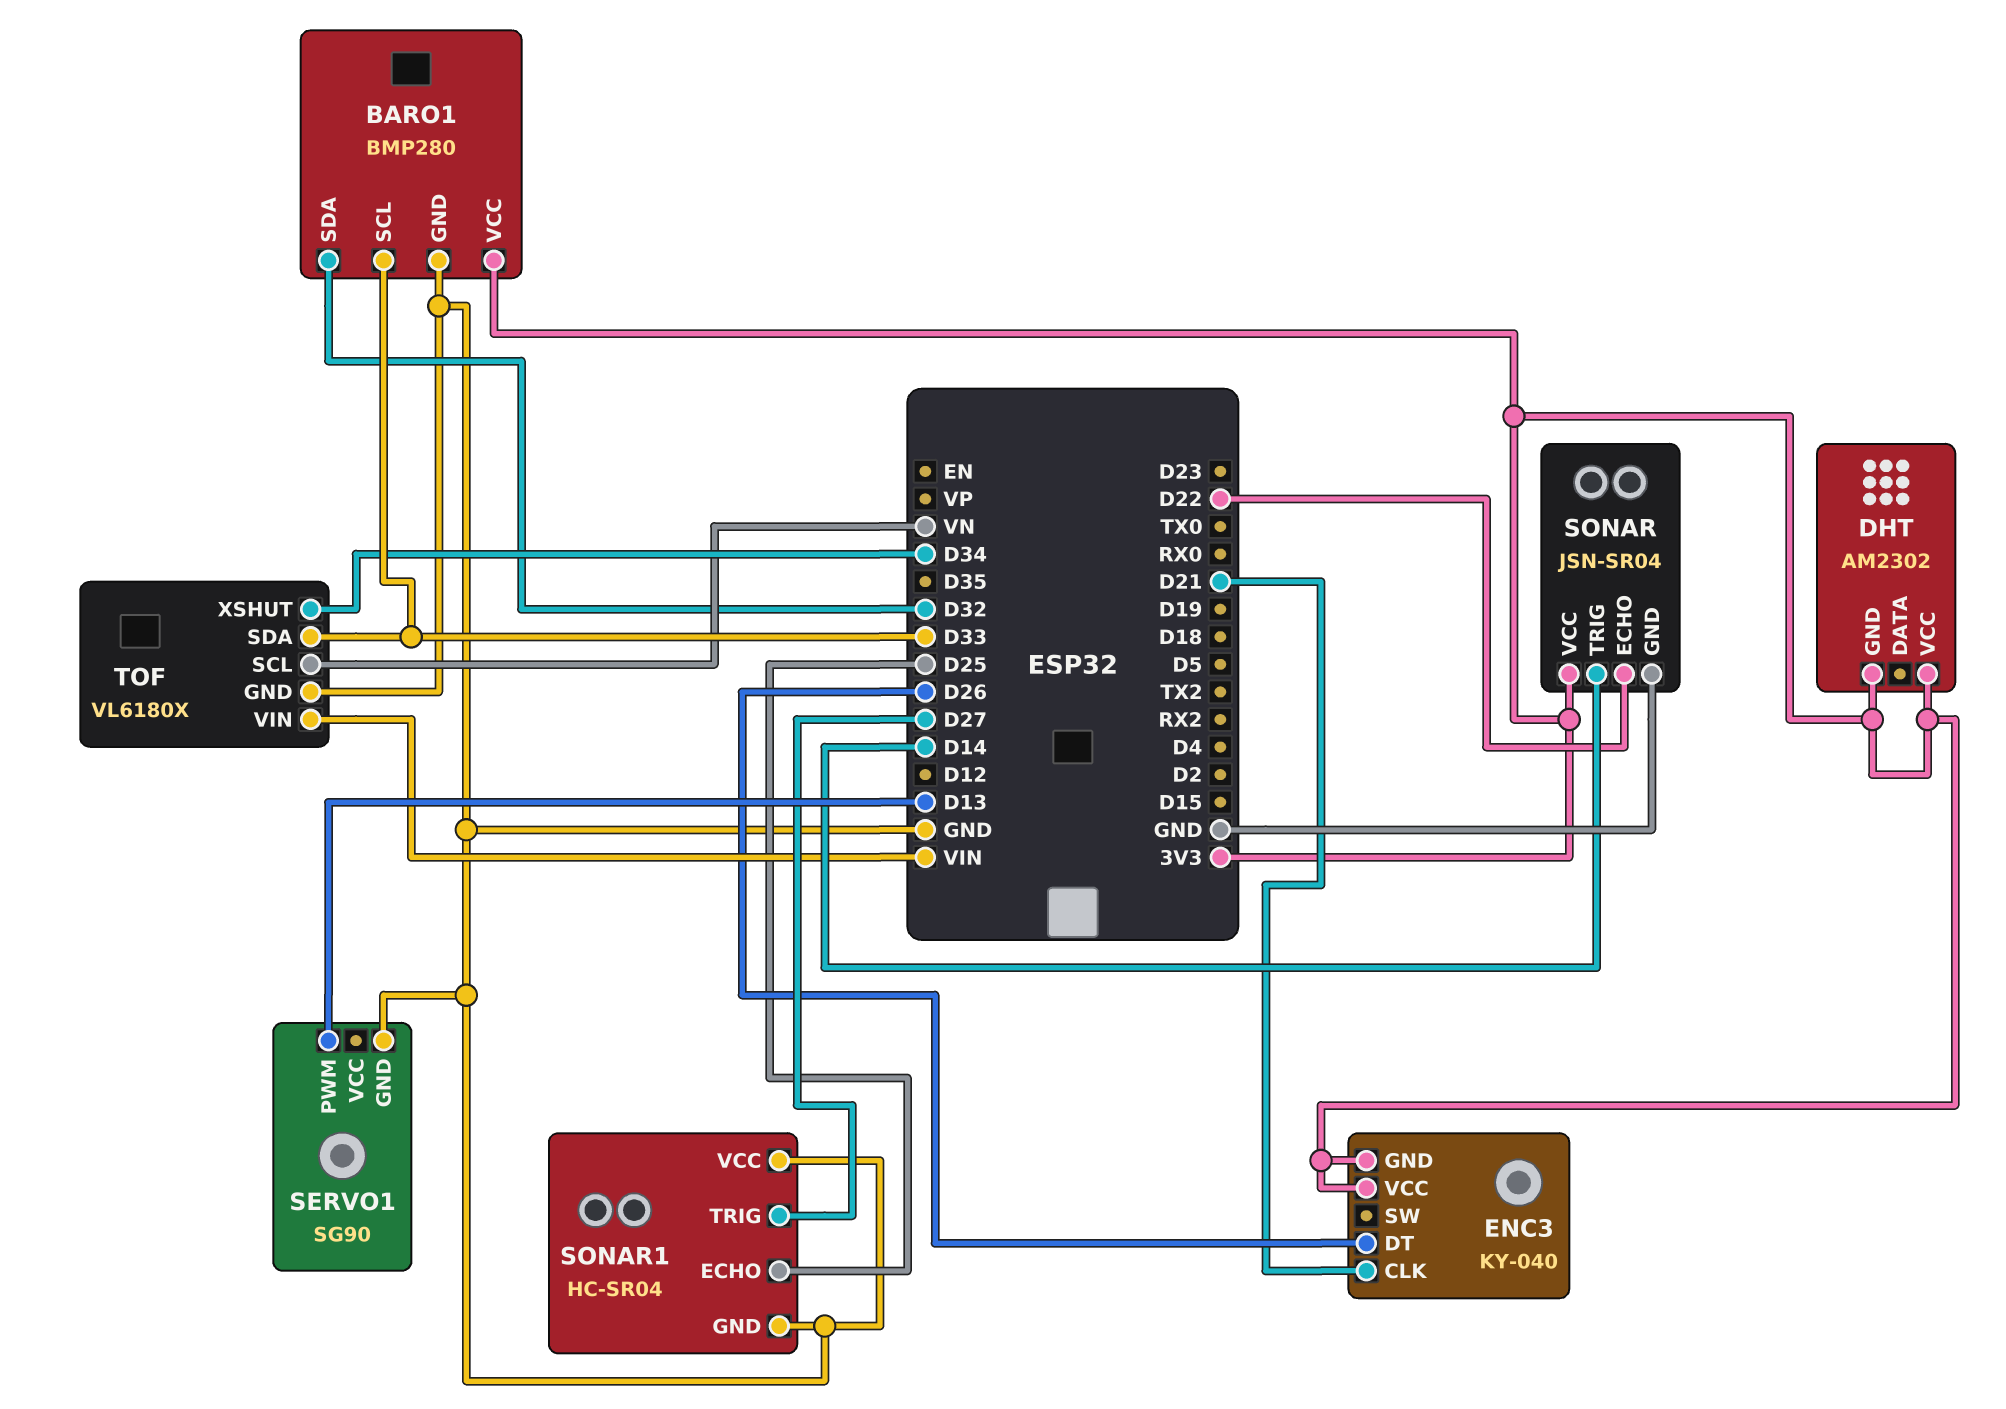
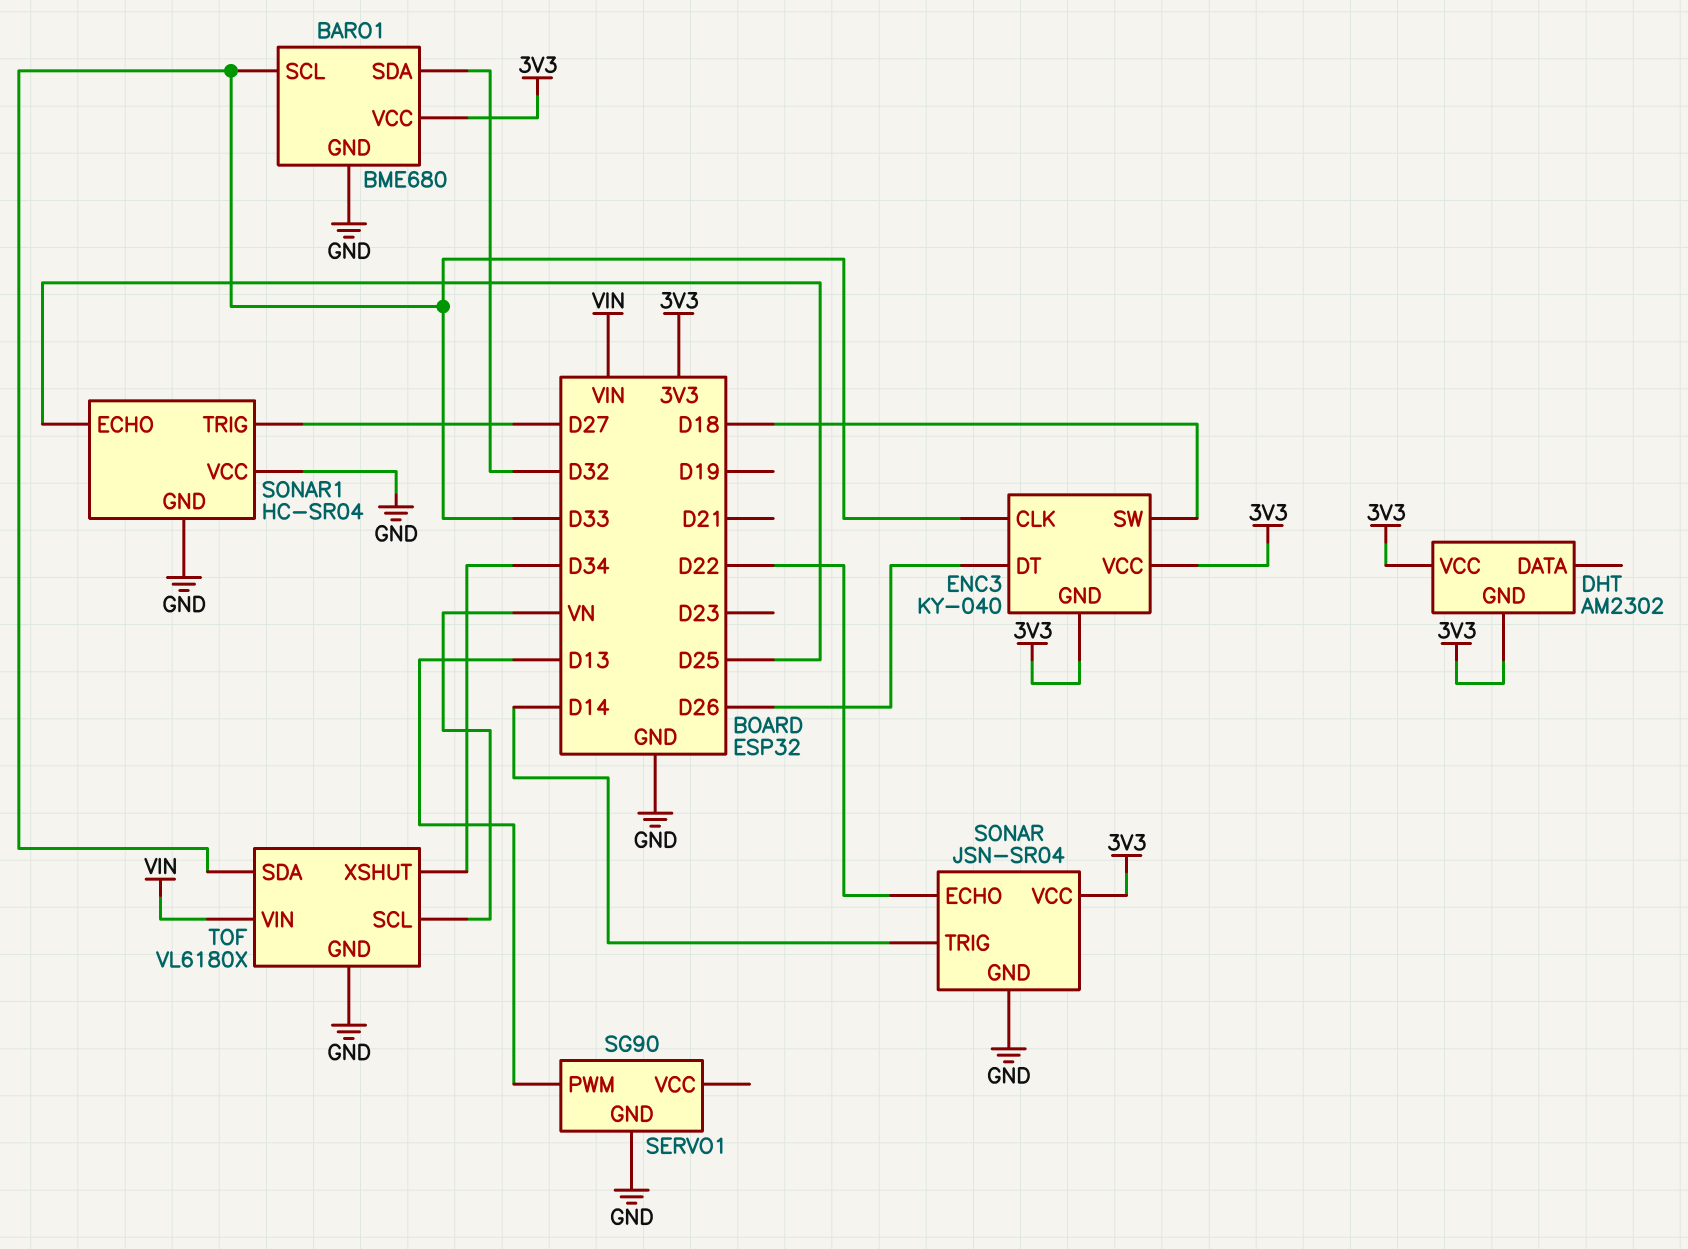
BARO1: BMP280 -> BME680
ENC3 pin CLK: D21 -> D33
ENC3 pin SW: none -> D18

